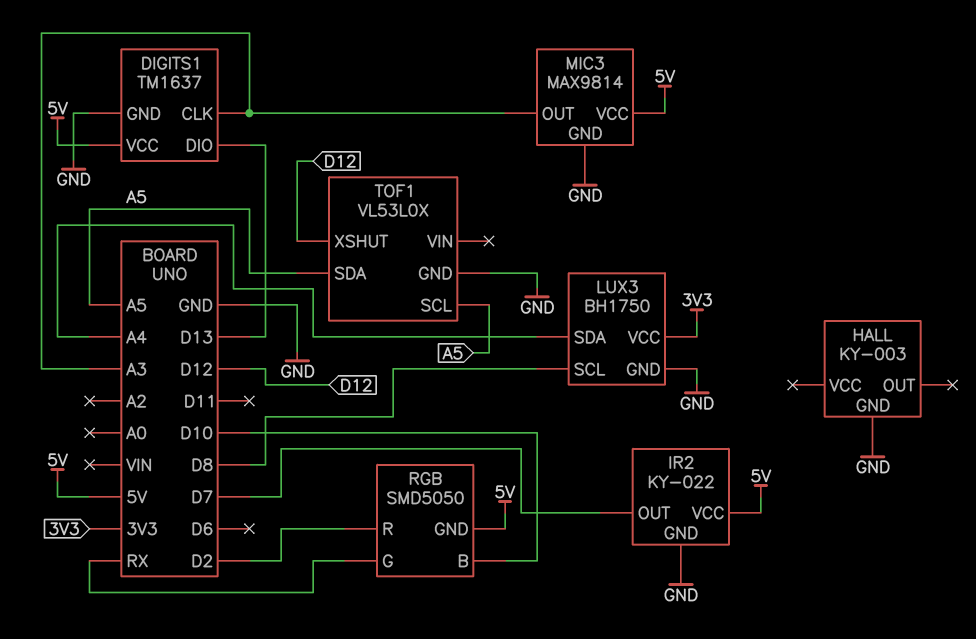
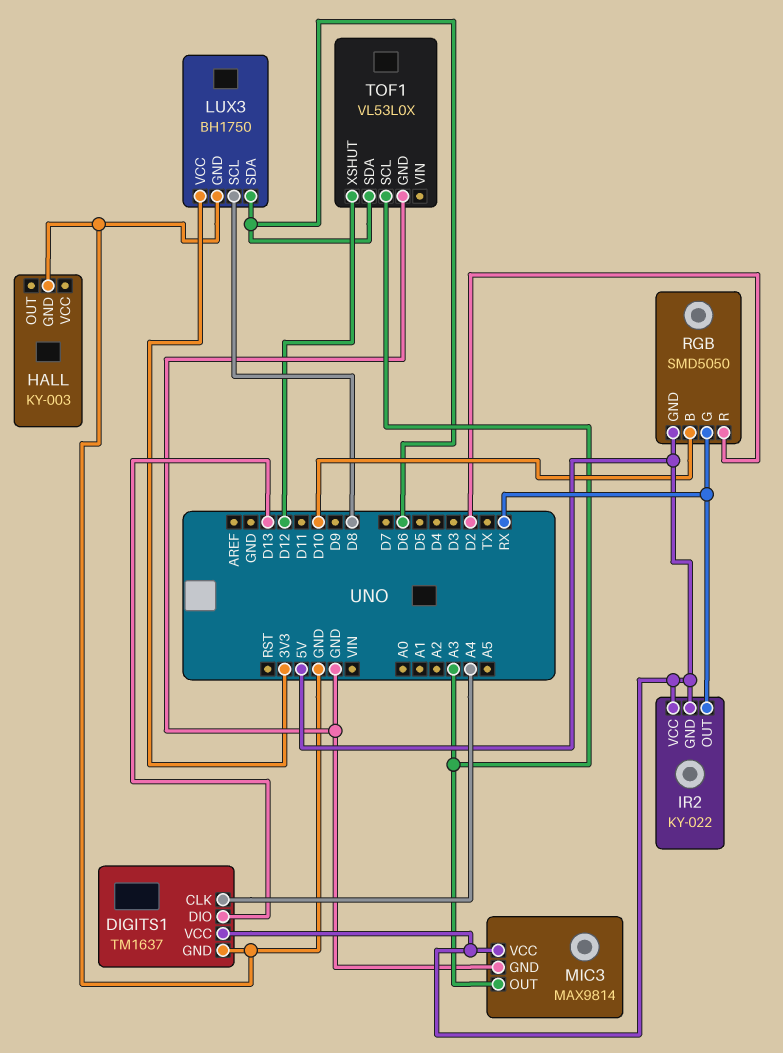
DIGITS1 pin CLK: A3 -> A4
IR2 pin GND: GND -> 5V
IR2 pin OUT: D7 -> RX
LUX3 pin SDA: A4 -> D6
TOF1 pin SCL: A5 -> A3
TOF1 pin SDA: A5 -> D6

